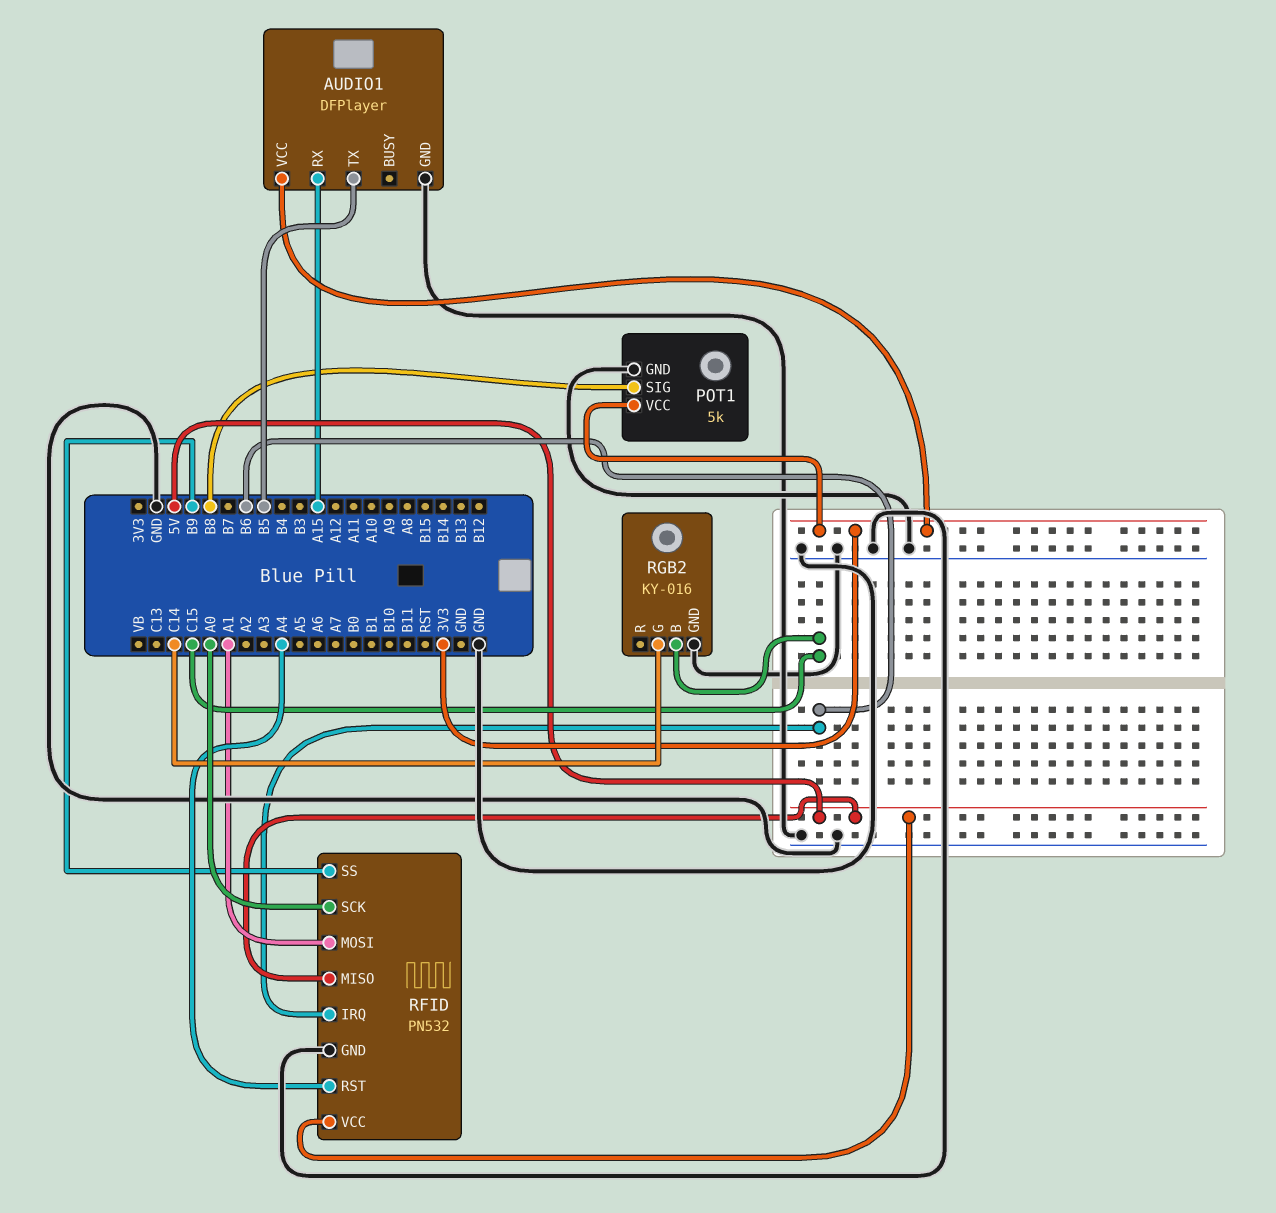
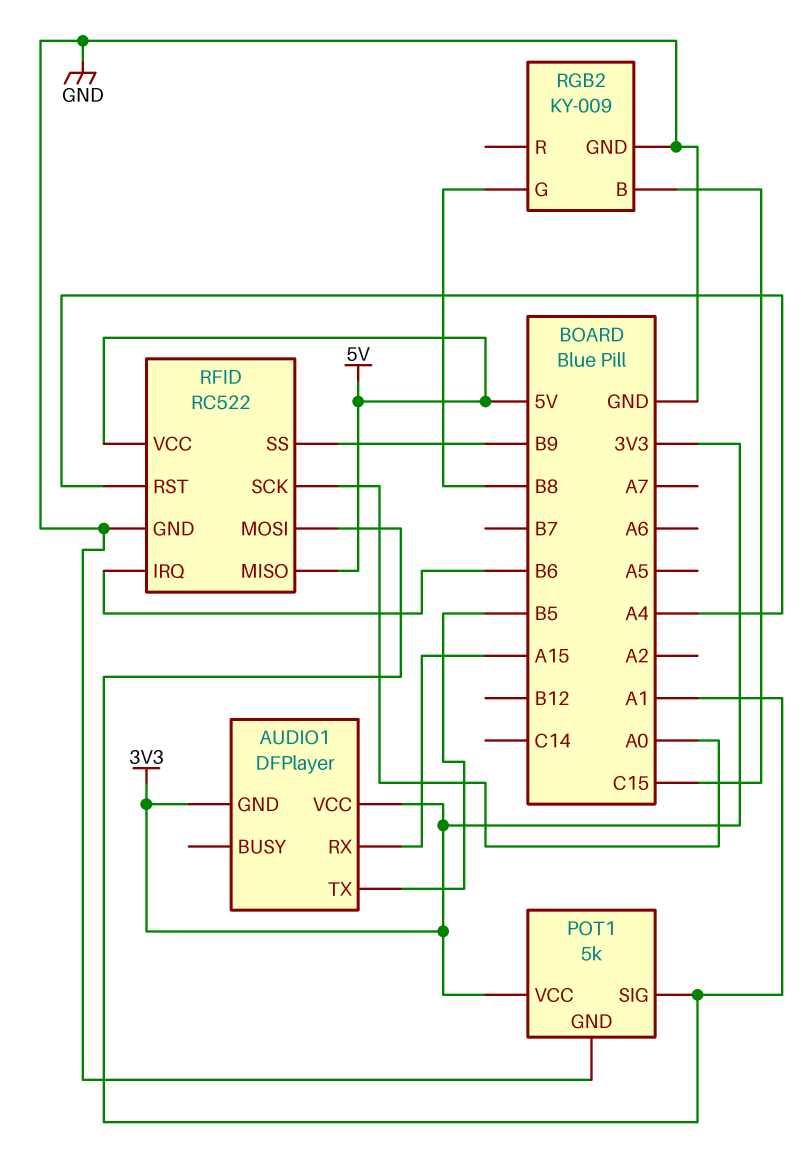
AUDIO1 pin GND: GND -> 3V3
POT1 pin SIG: B8 -> A1
RFID: PN532 -> RC522
RGB2: KY-016 -> KY-009
RGB2 pin G: C14 -> B8

